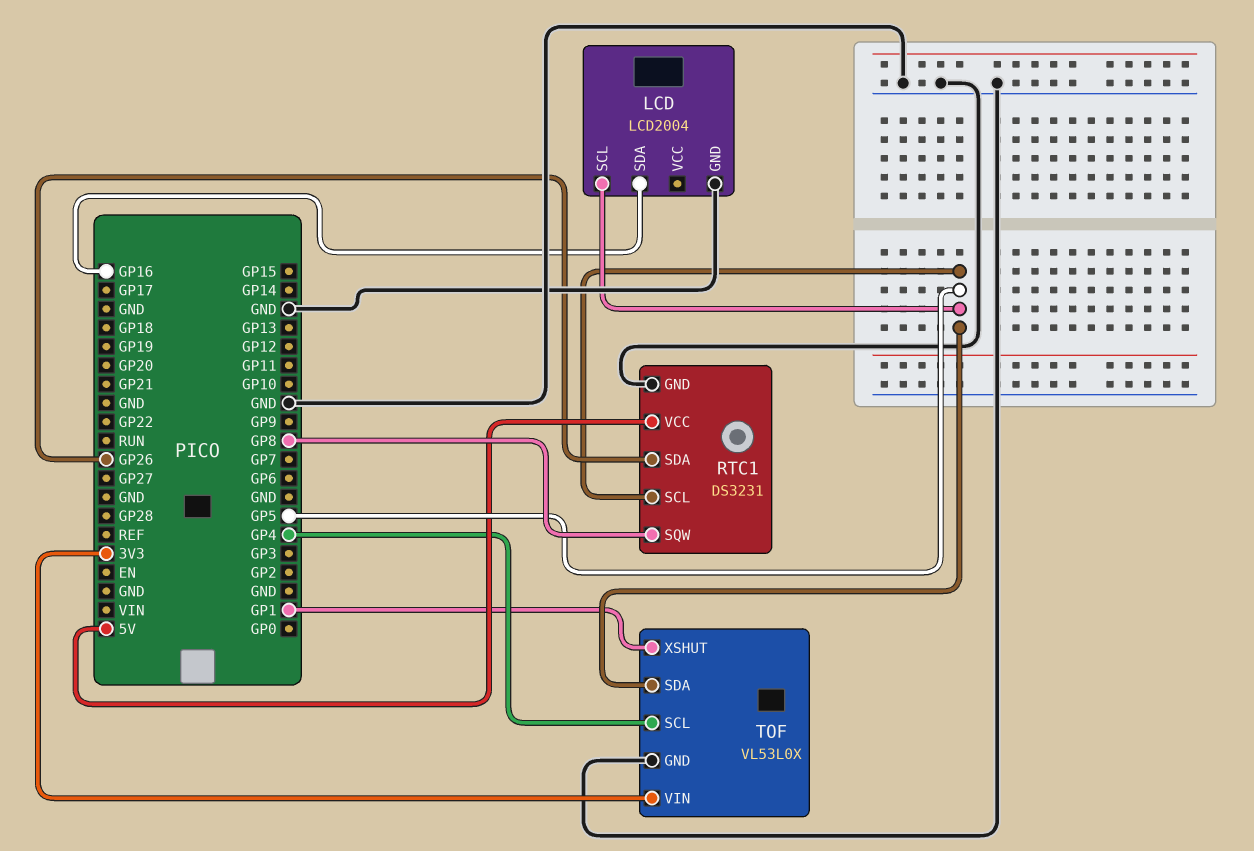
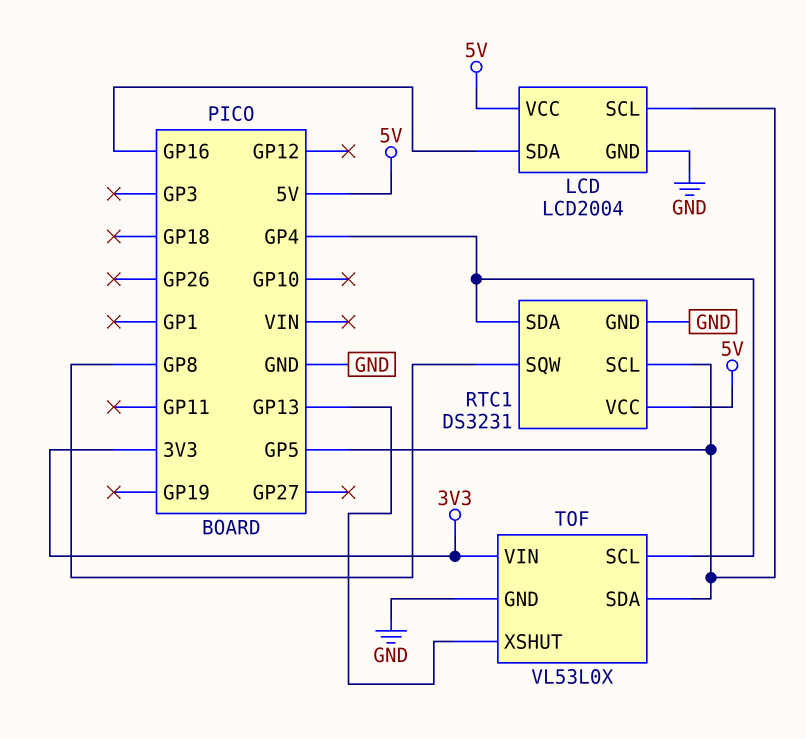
LCD pin VCC: none -> 5V
RTC1 pin SDA: GP26 -> GP4
TOF pin XSHUT: GP1 -> GP13

